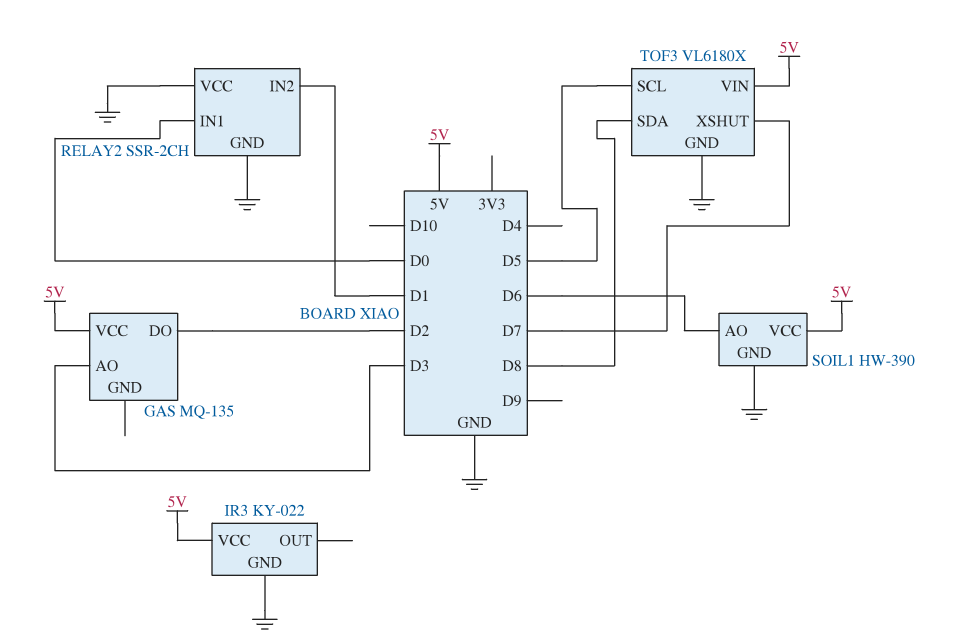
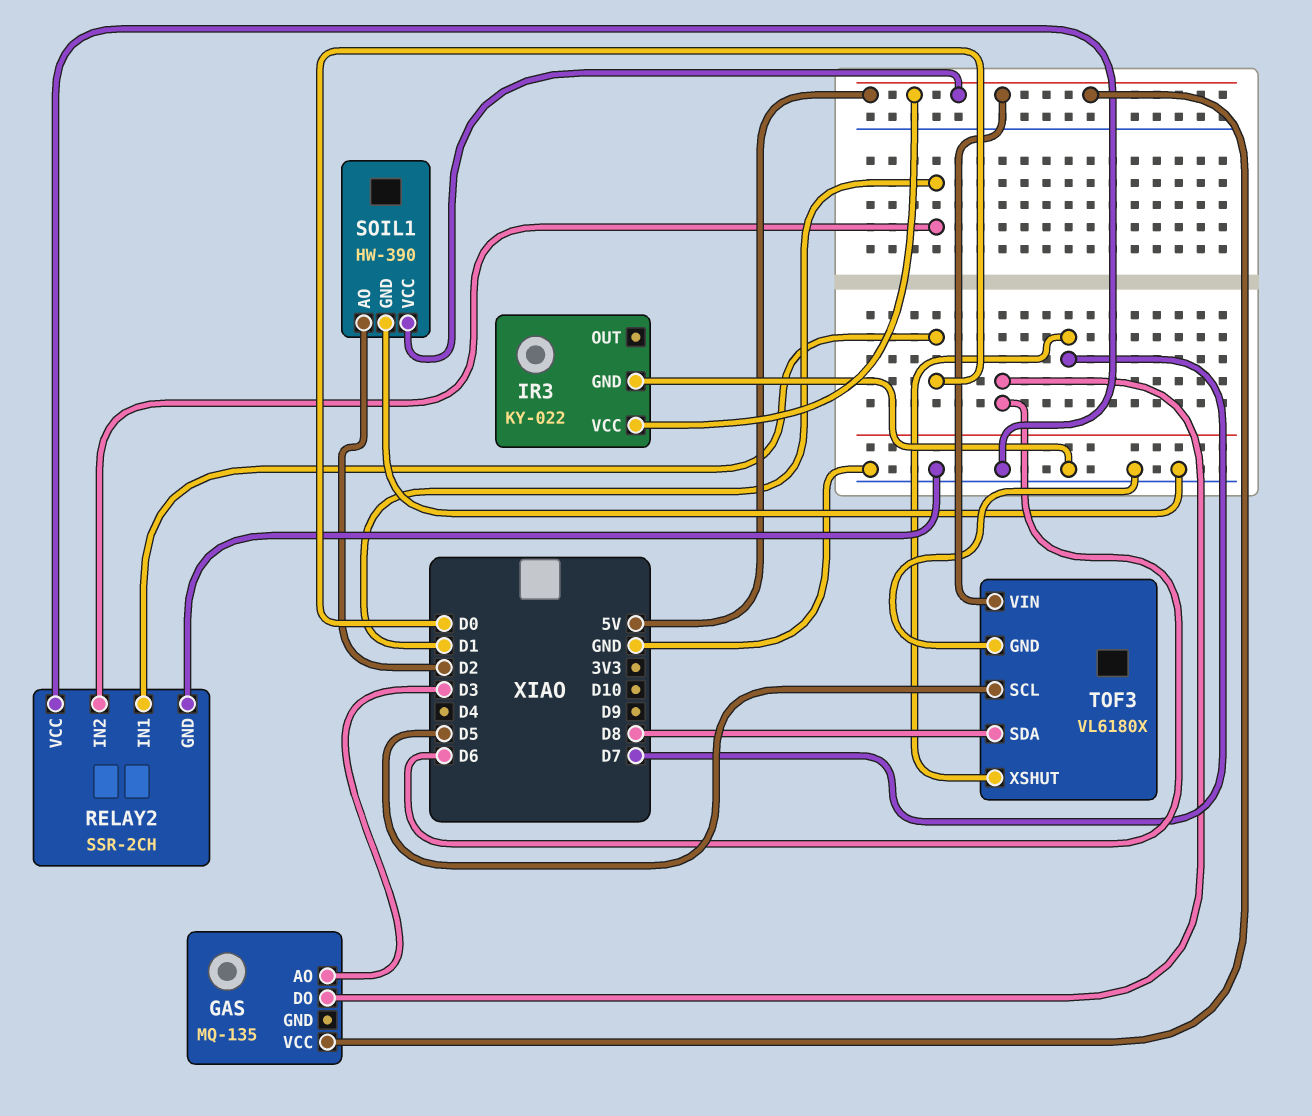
GAS pin DO: D2 -> D6
SOIL1 pin AO: D6 -> D2

